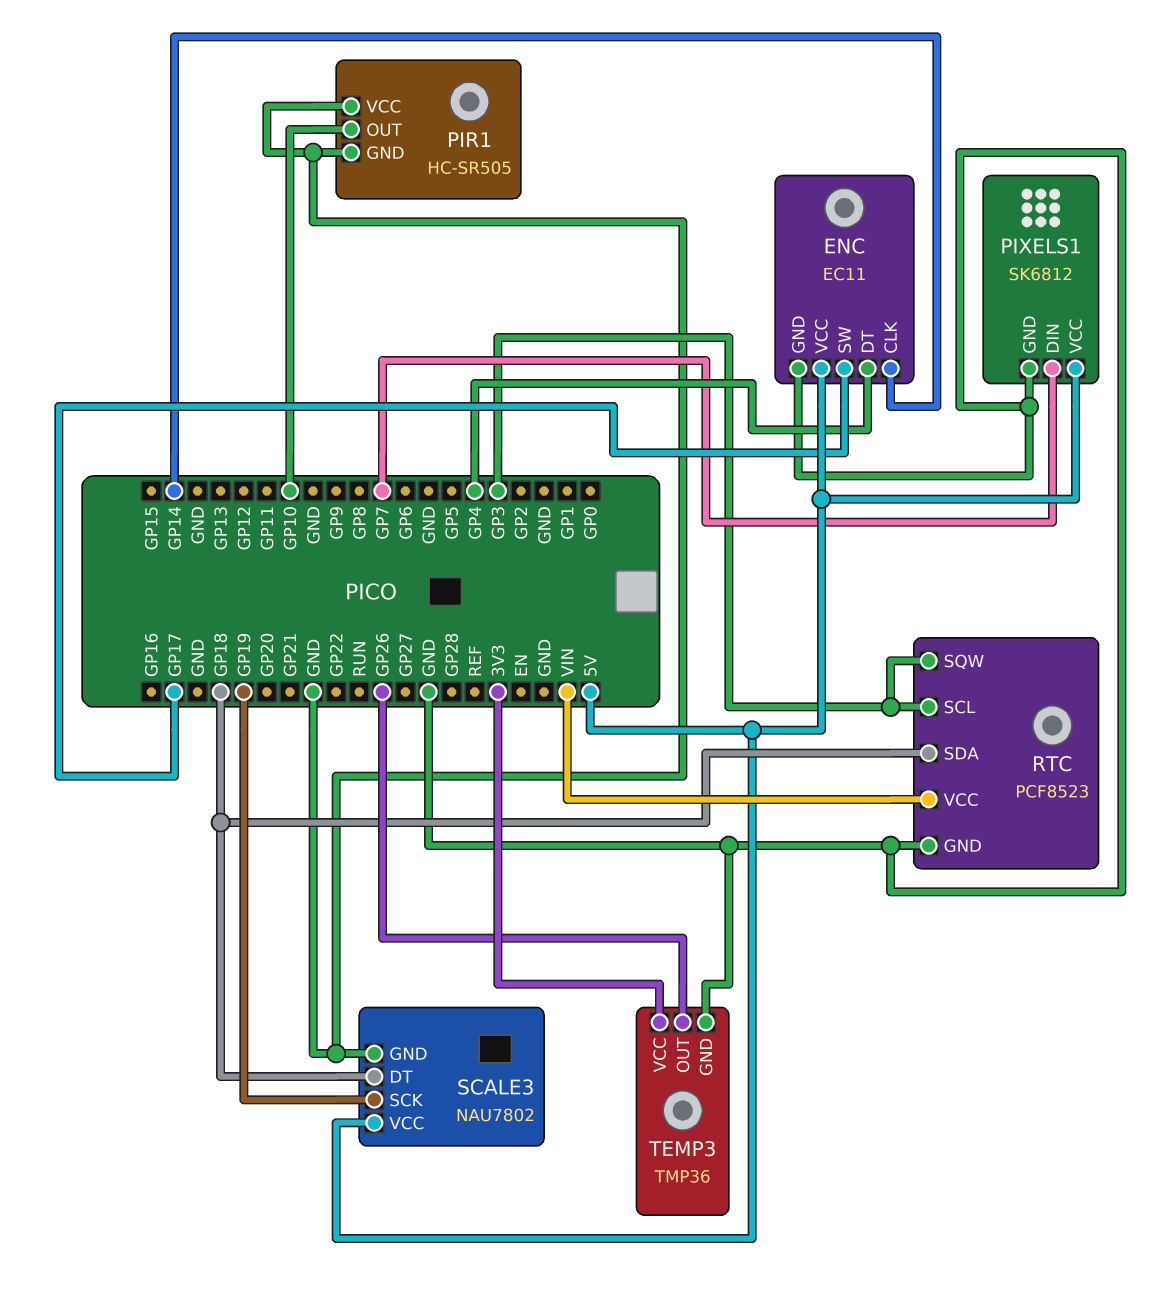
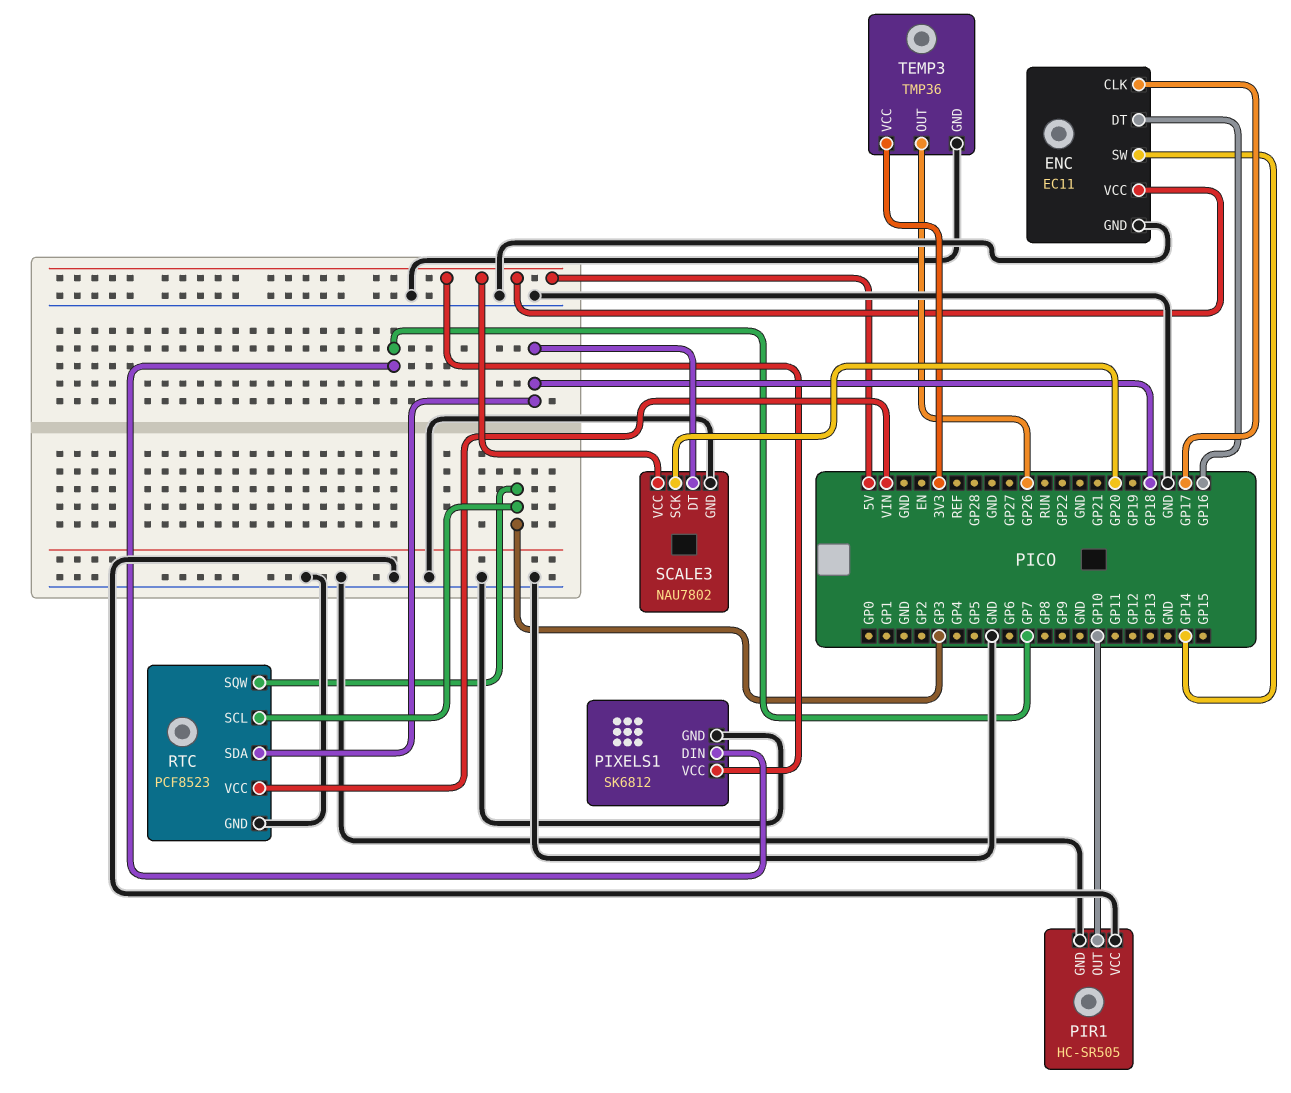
ENC pin CLK: GP14 -> GP17
ENC pin DT: GP4 -> GP16
ENC pin SW: GP17 -> GP14
SCALE3 pin SCK: GP19 -> GP20

